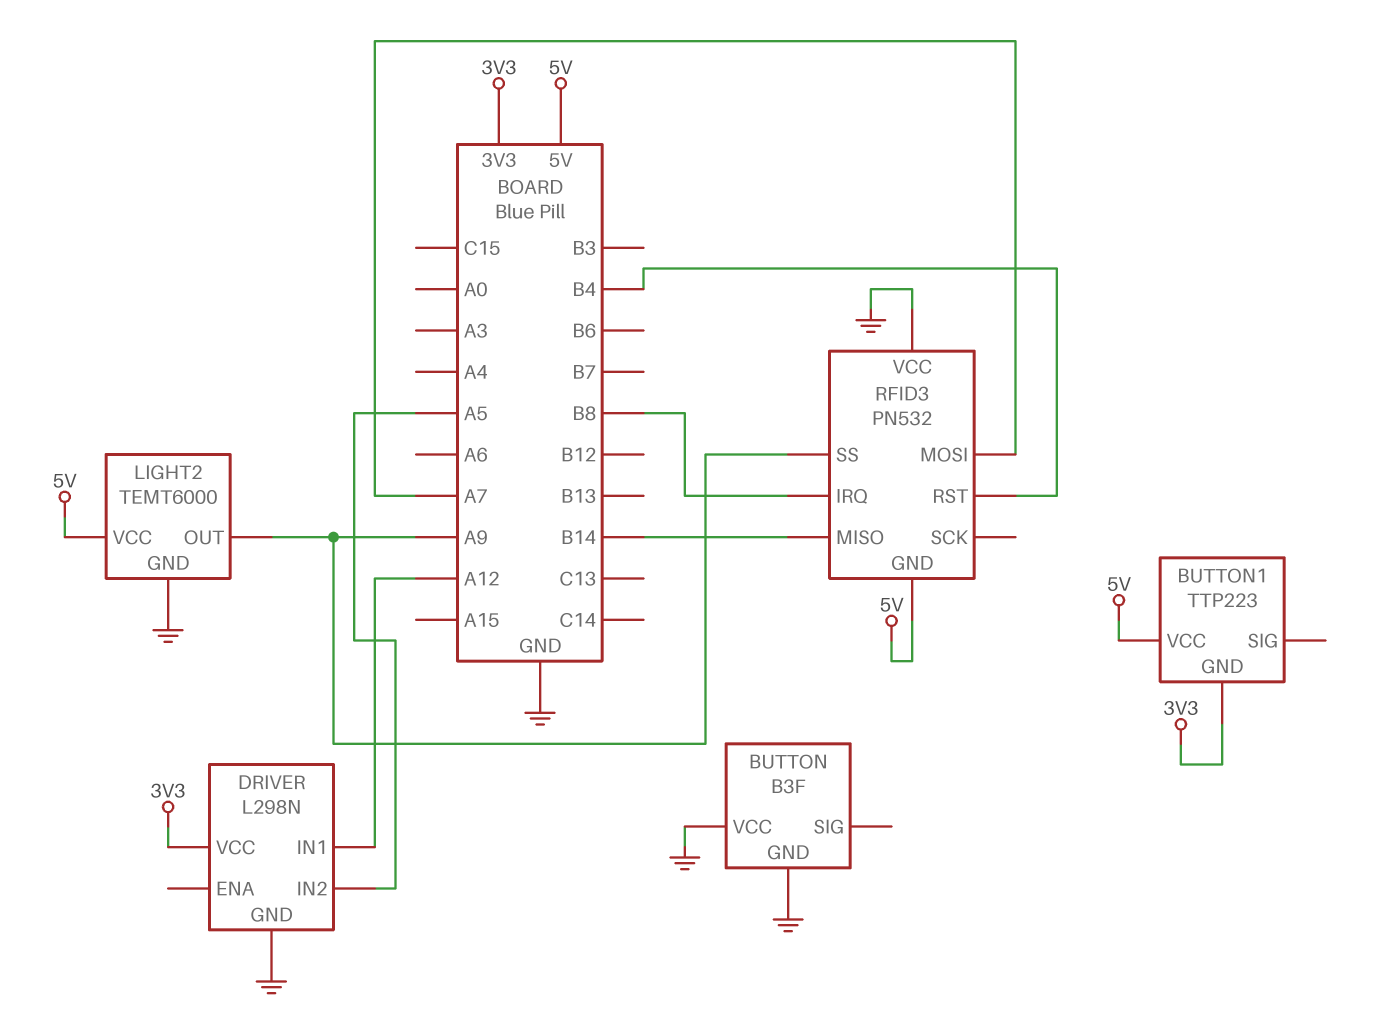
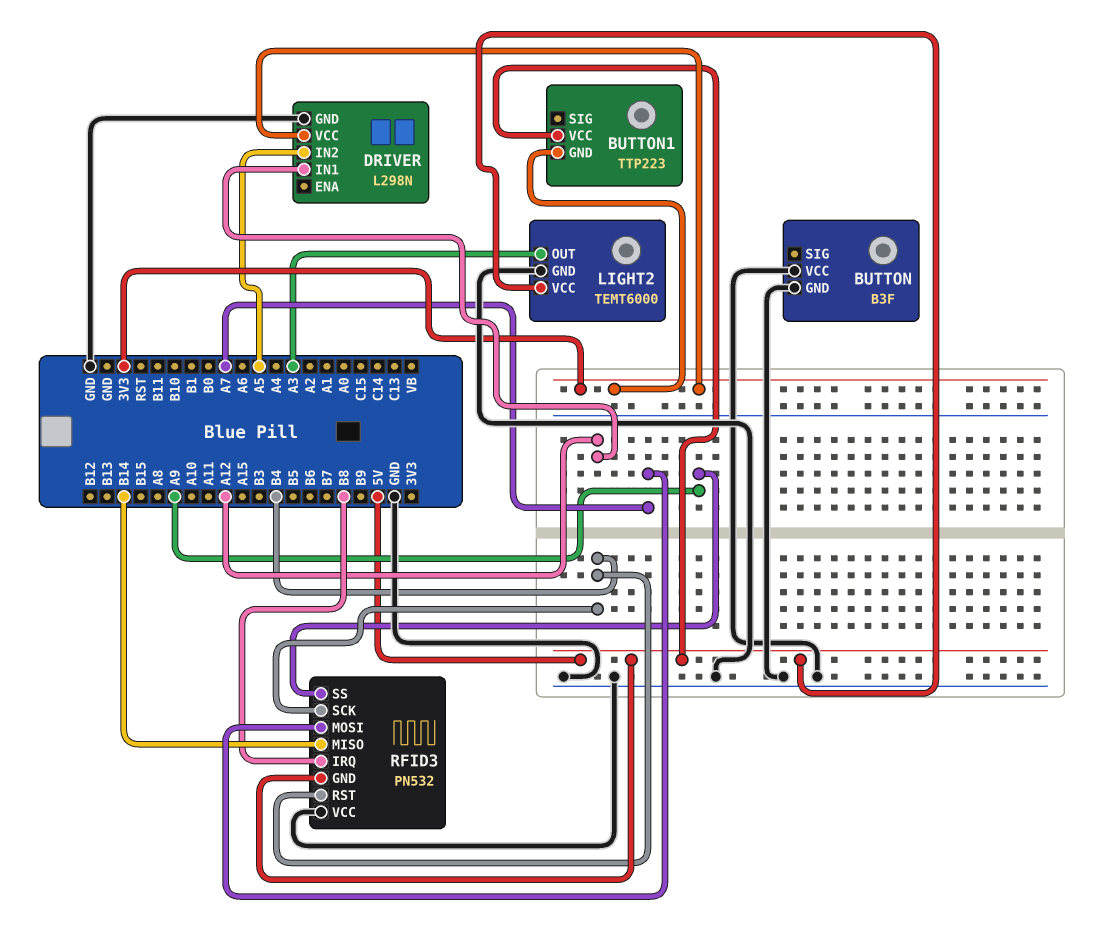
LIGHT2 pin OUT: A9 -> A3
RFID3 pin SCK: none -> B4

